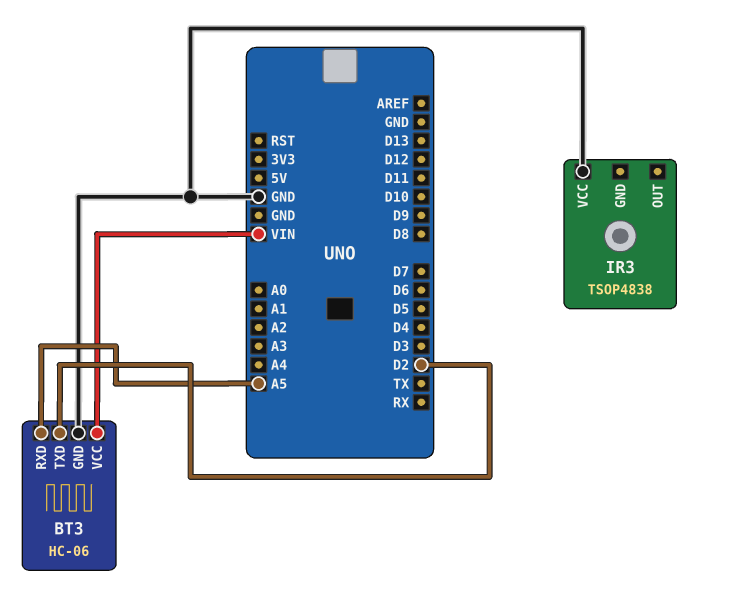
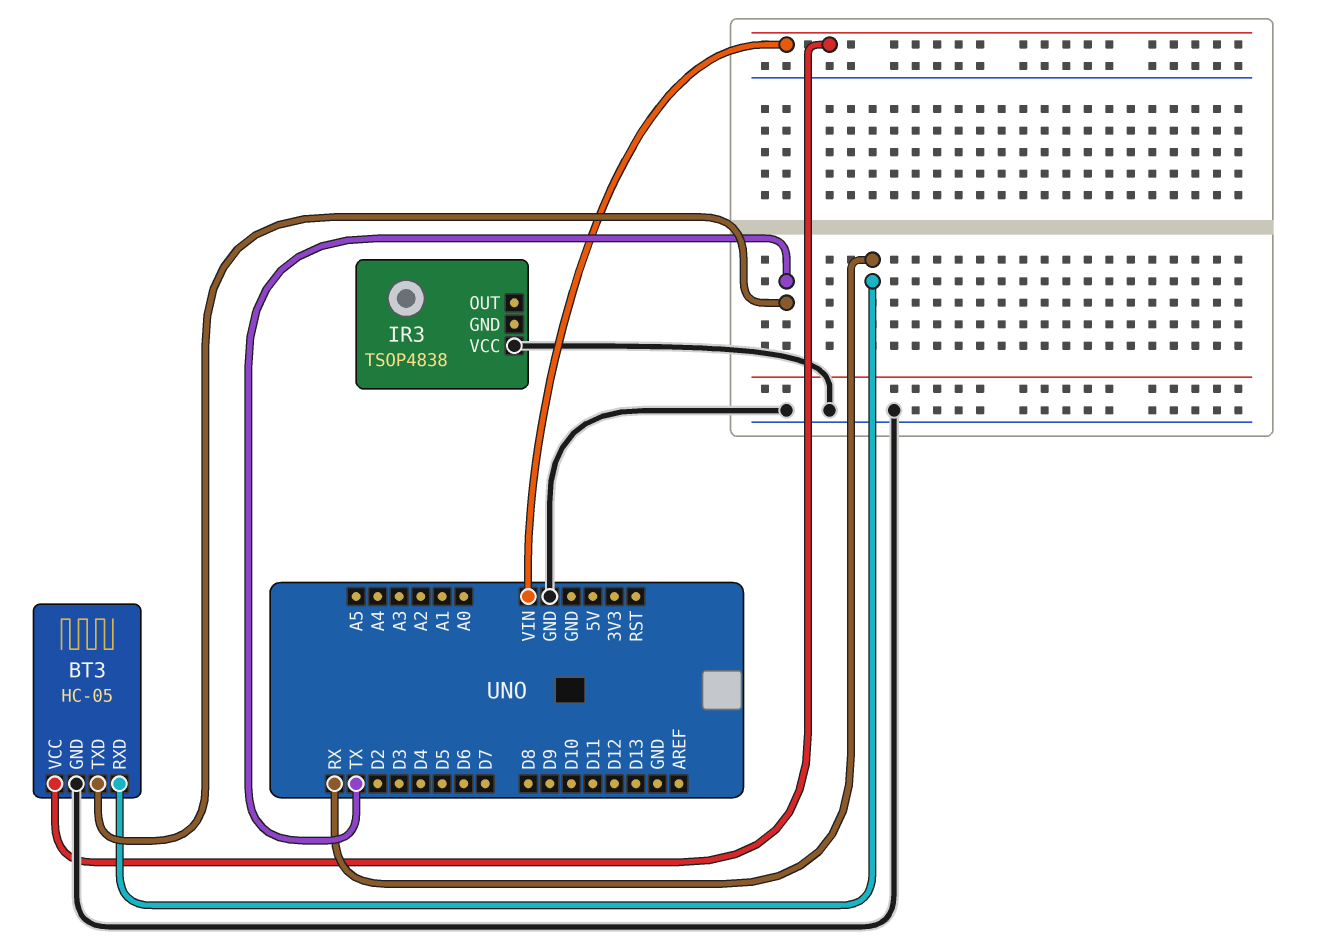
BT3: HC-06 -> HC-05
BT3 pin RXD: A5 -> RX
BT3 pin TXD: D2 -> TX

